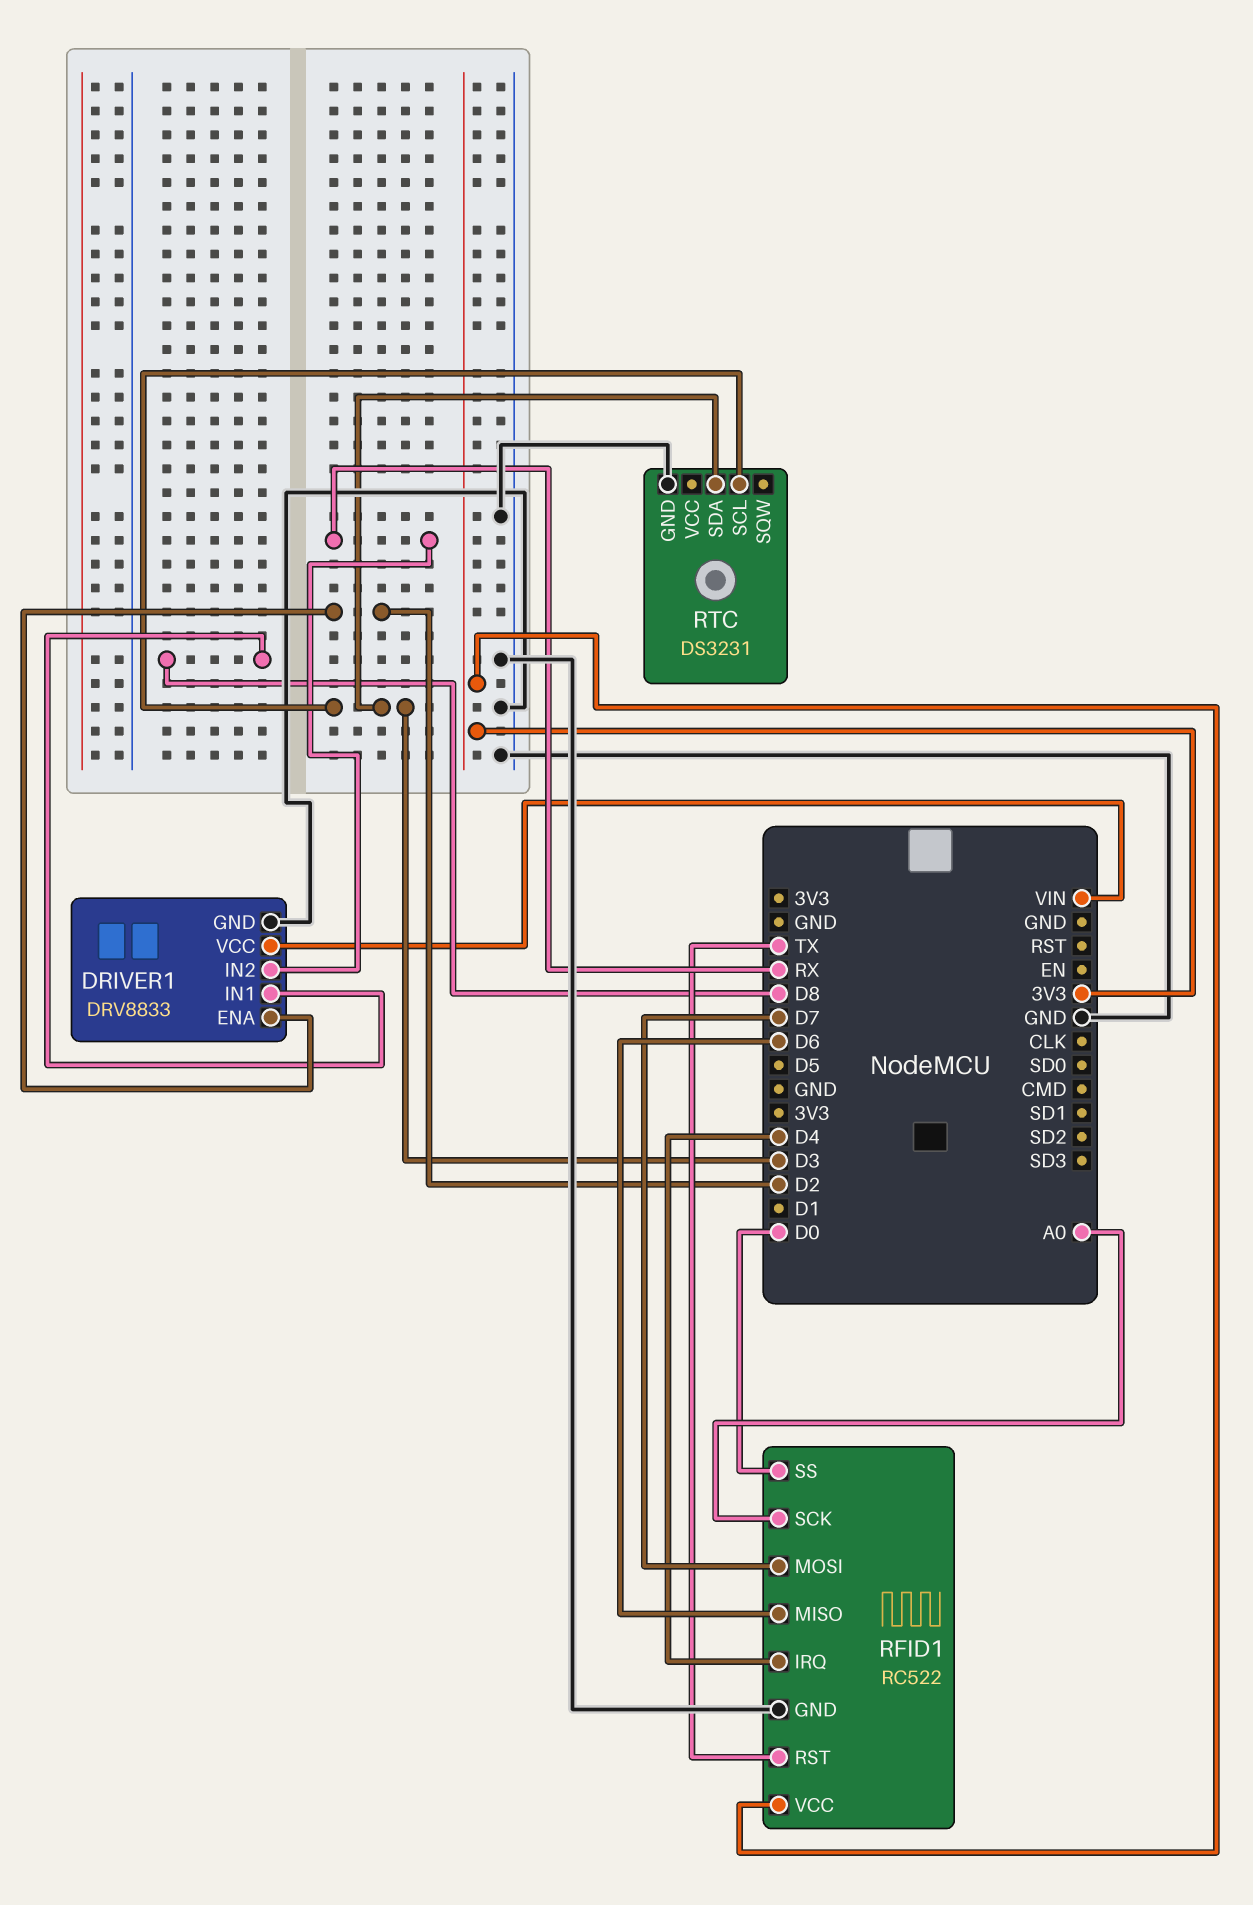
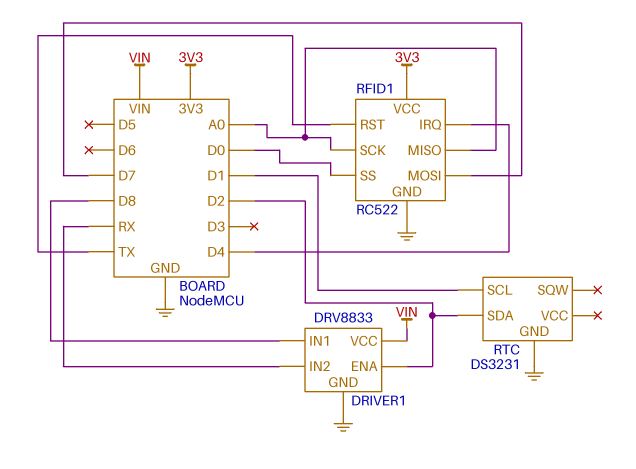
RFID1 pin MISO: D6 -> A0
RTC pin SCL: D3 -> D1
RTC pin SDA: D3 -> D2

